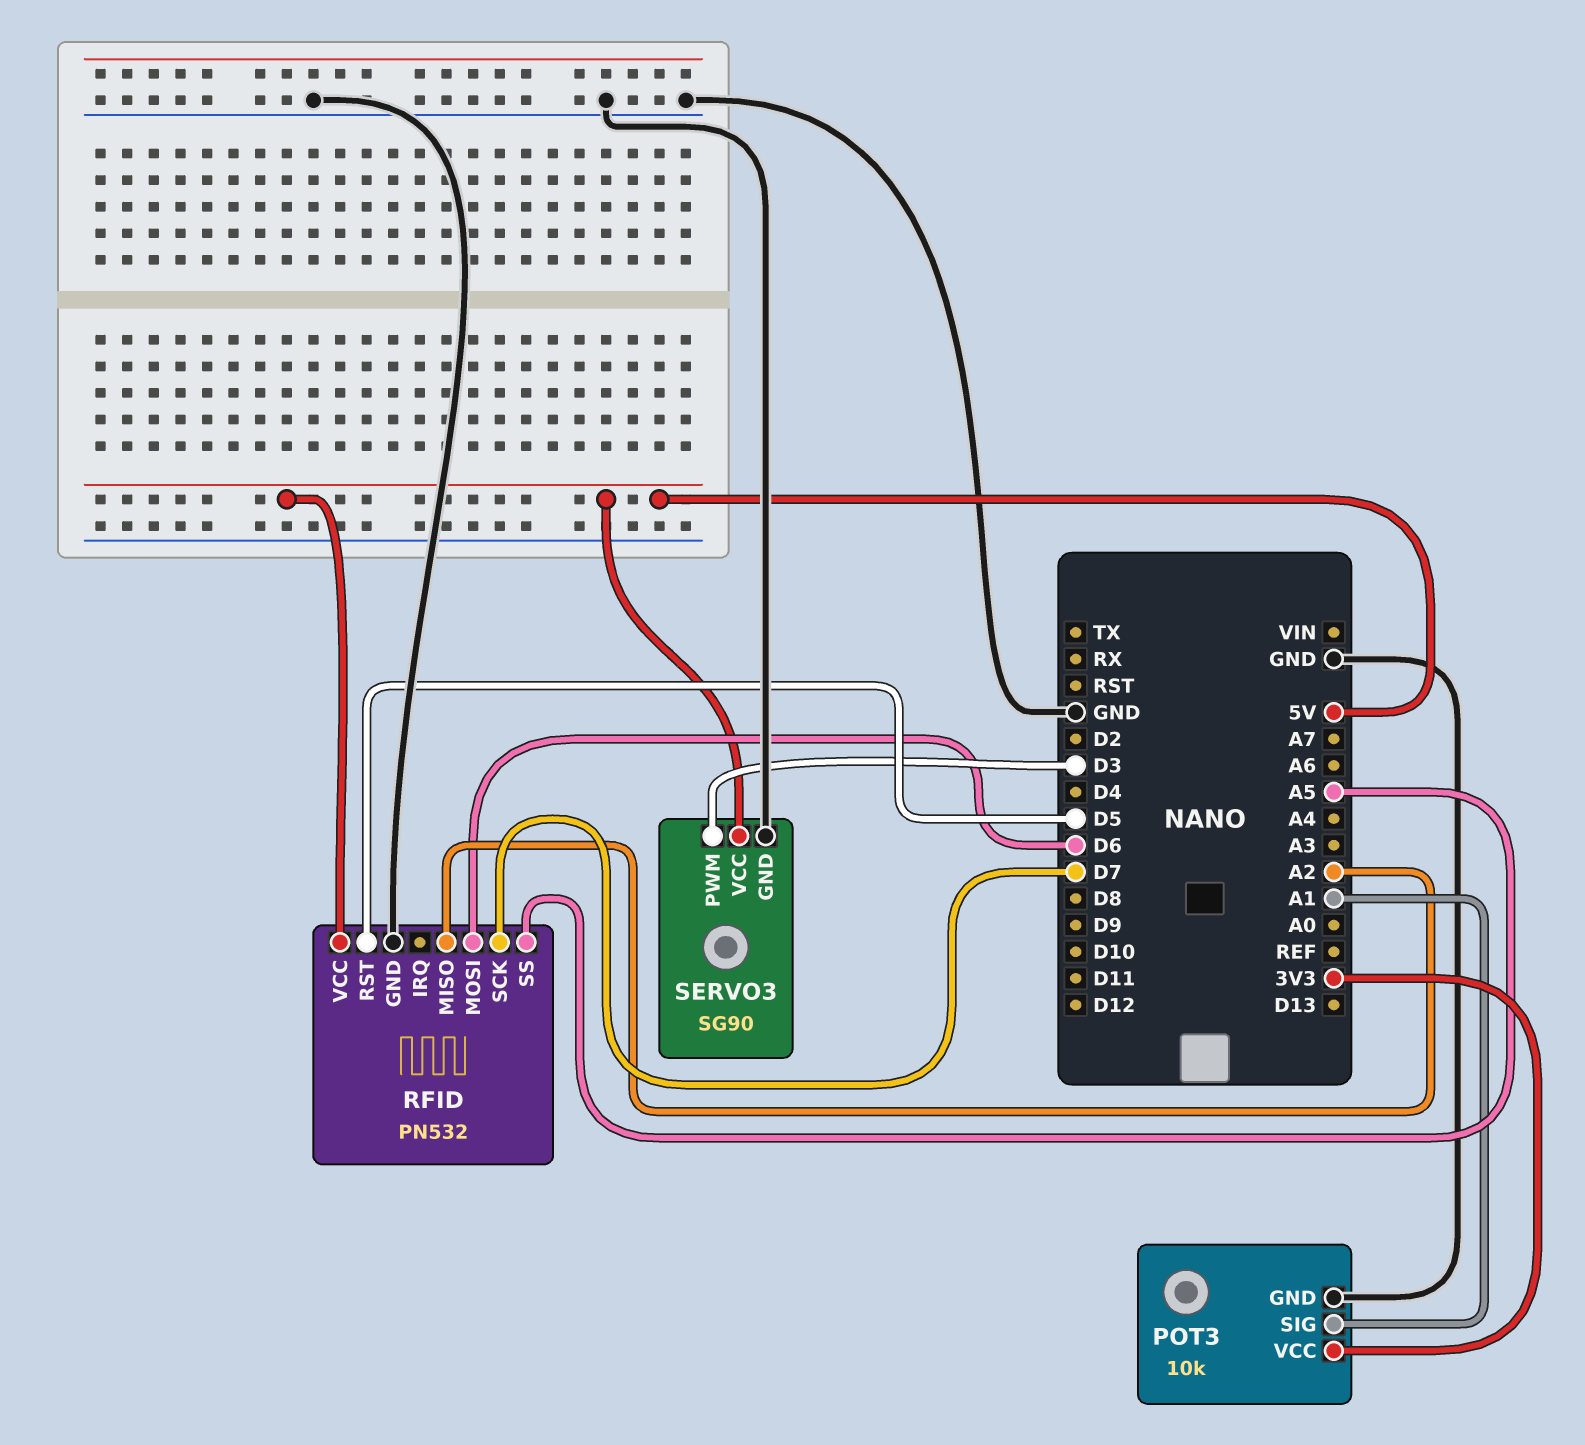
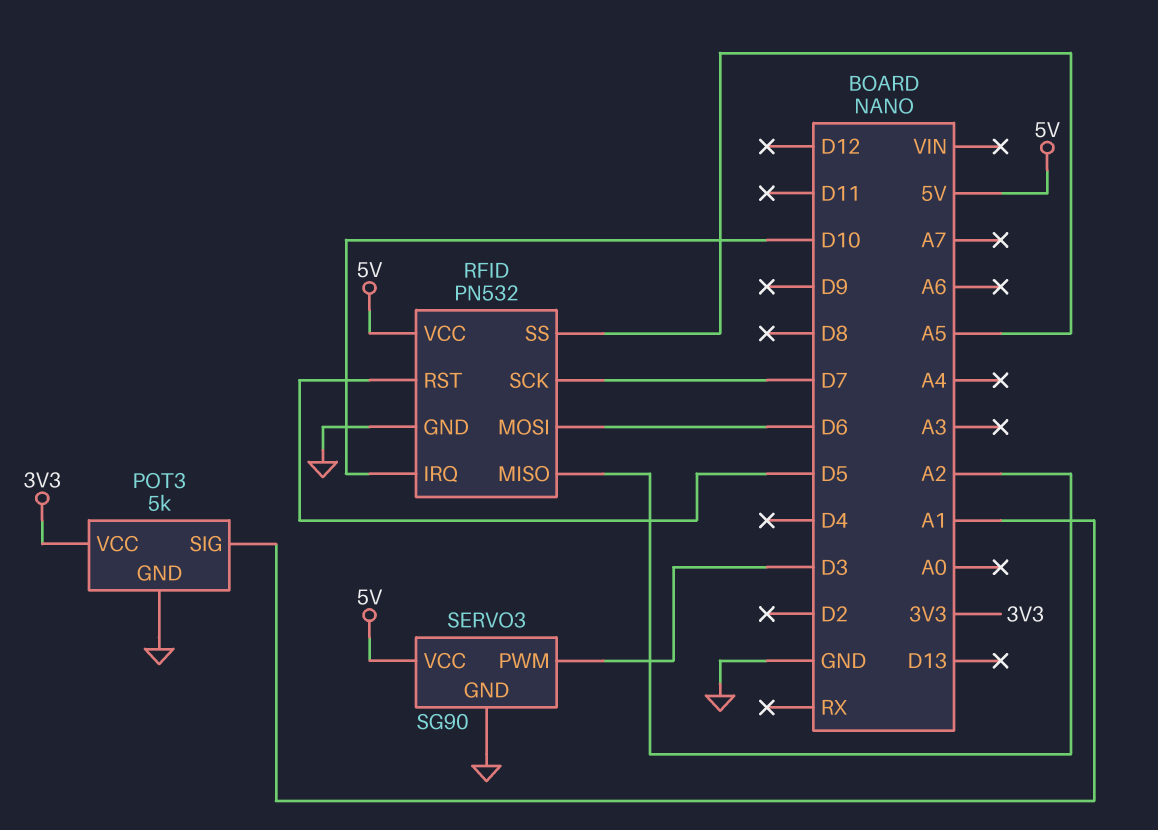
POT3: 10k -> 5k
RFID pin IRQ: none -> D10

